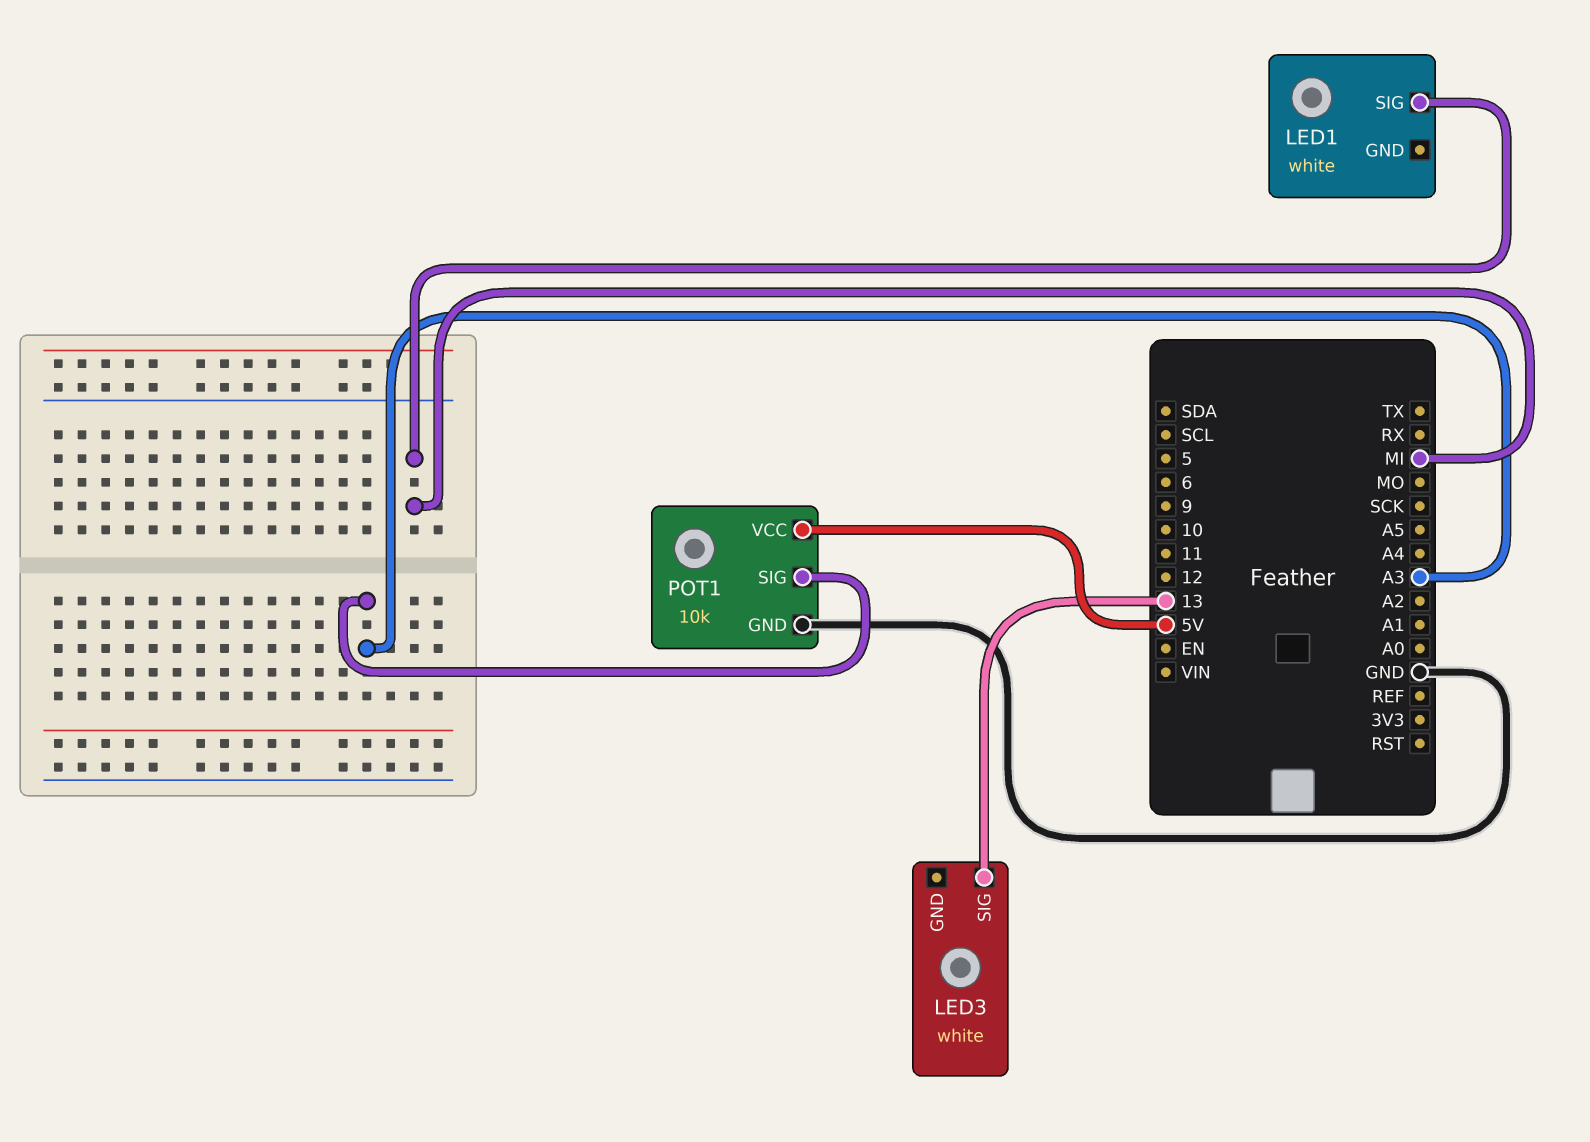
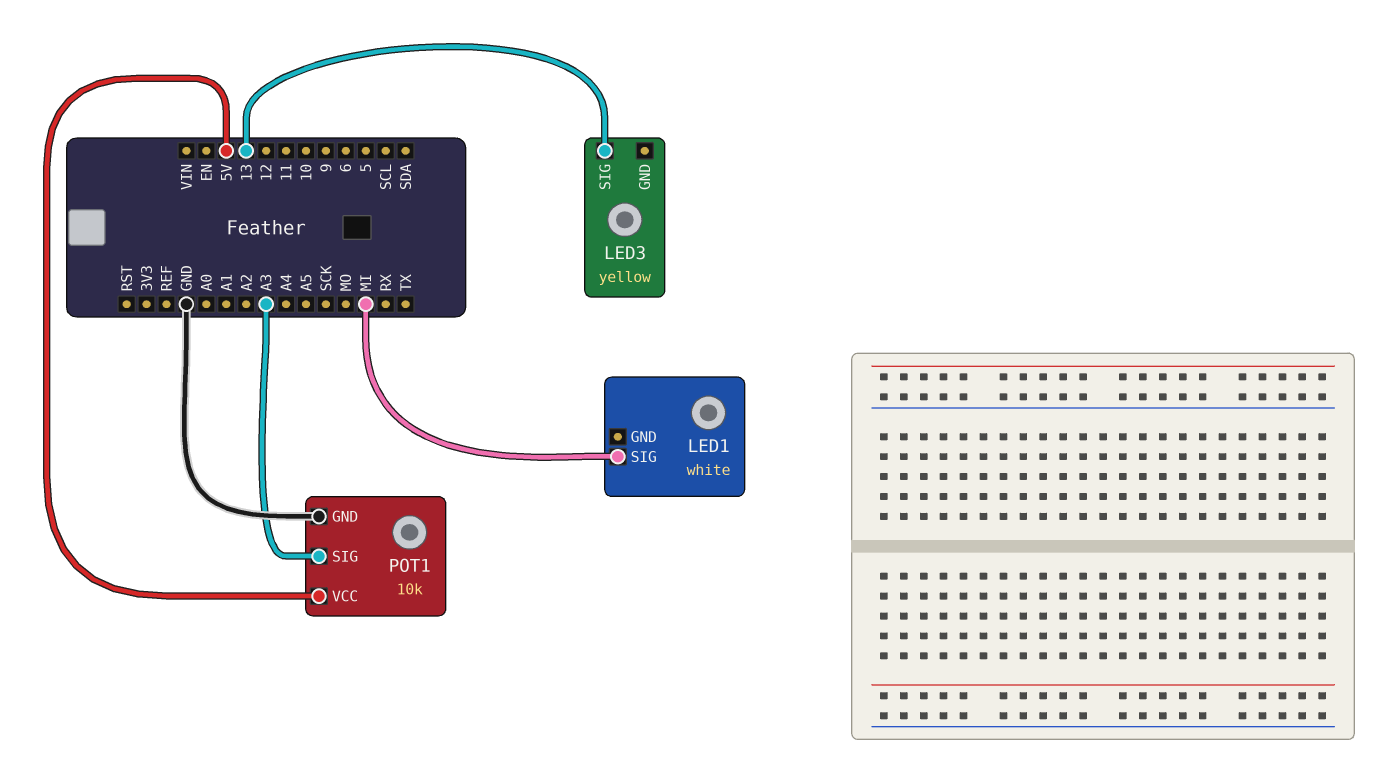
LED3: white -> yellow

